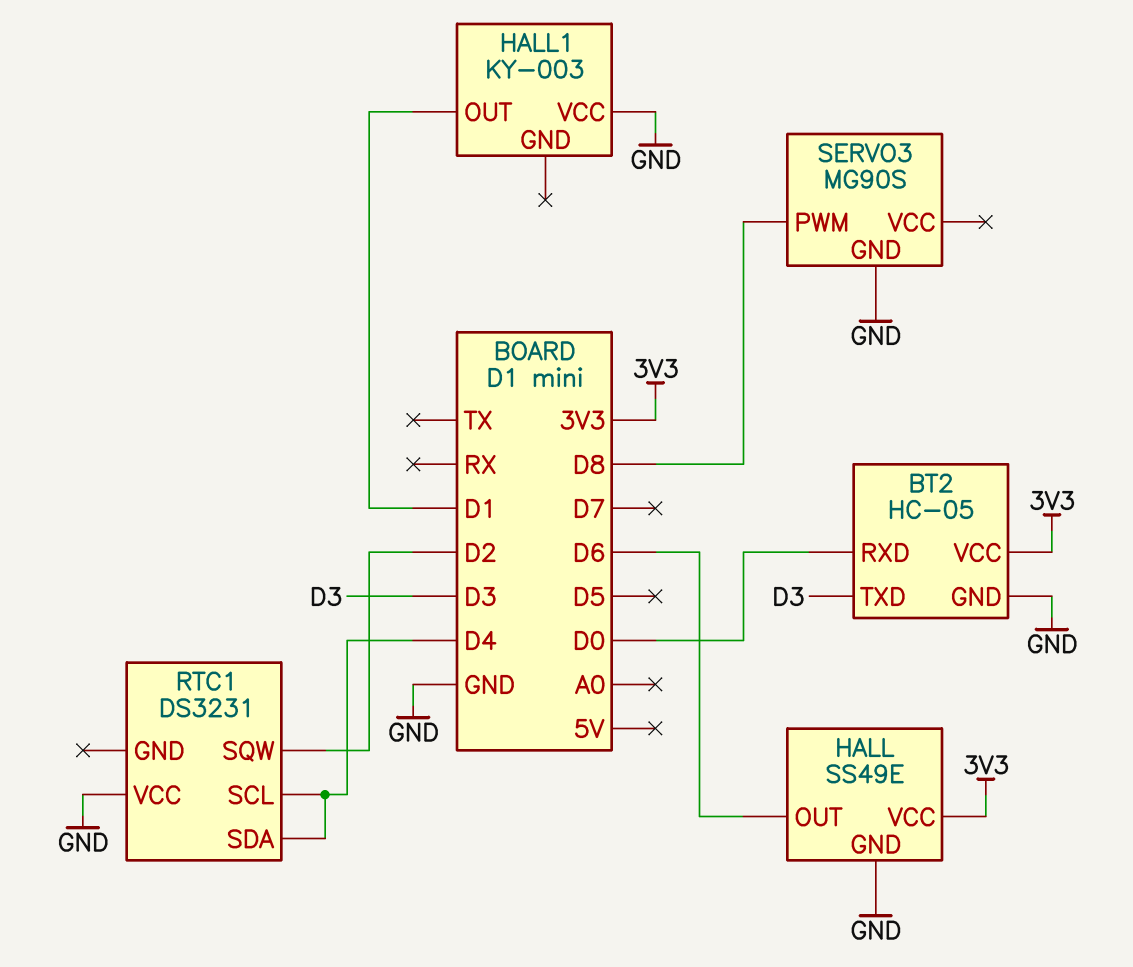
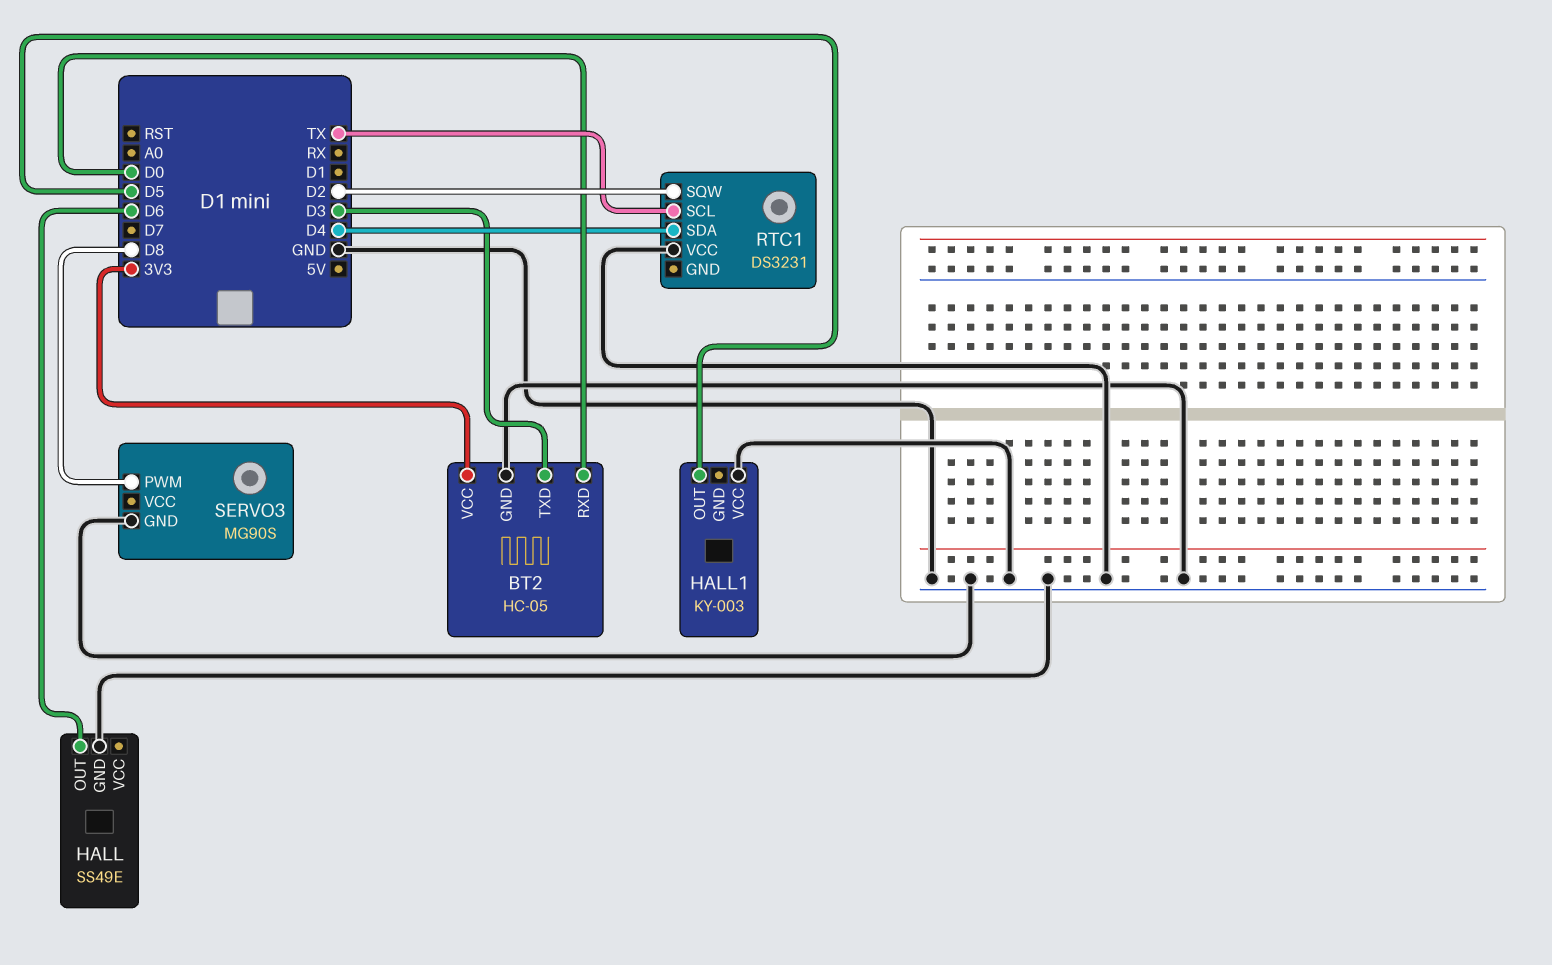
HALL pin VCC: 3V3 -> none
HALL1 pin OUT: D1 -> D5
RTC1 pin SCL: D4 -> TX

